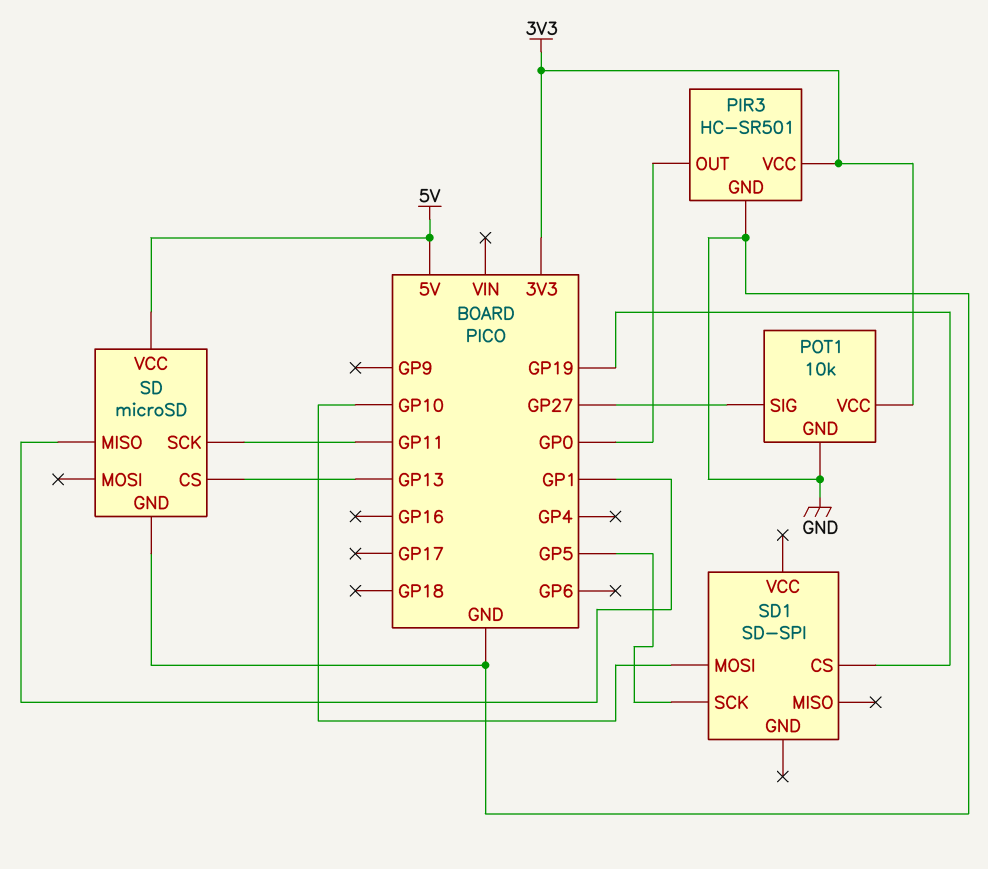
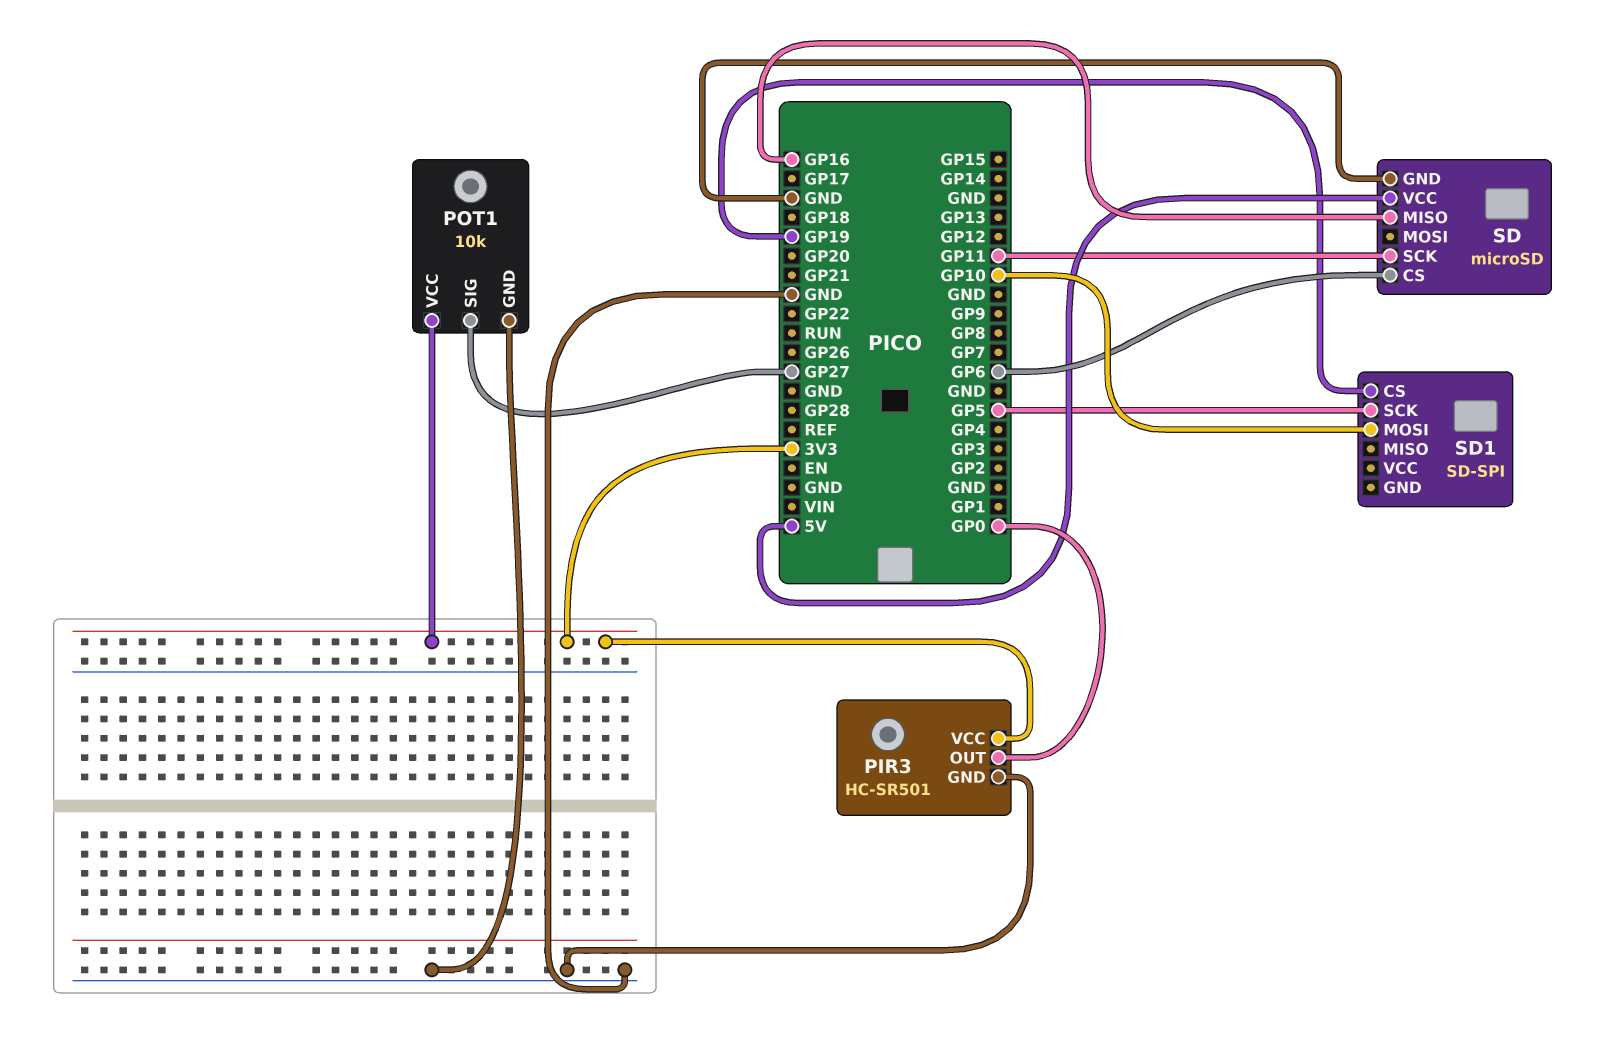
SD pin CS: GP13 -> GP6
SD pin MISO: GP1 -> GP16

